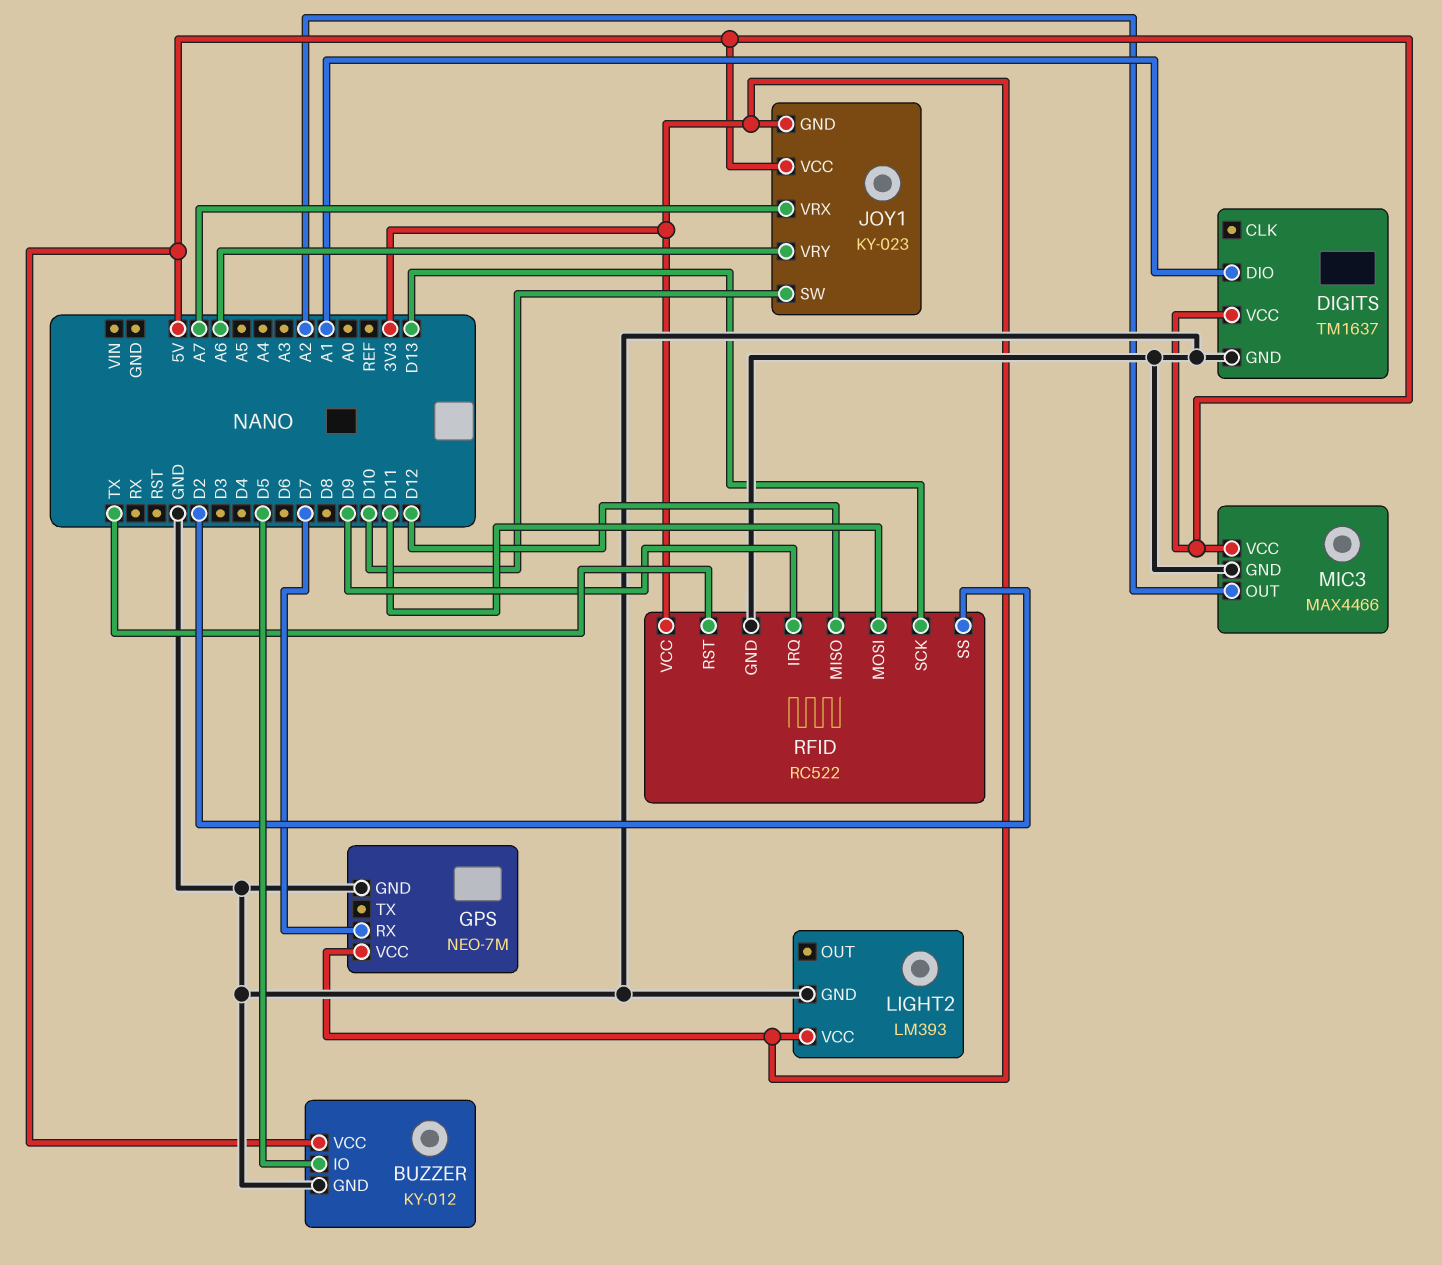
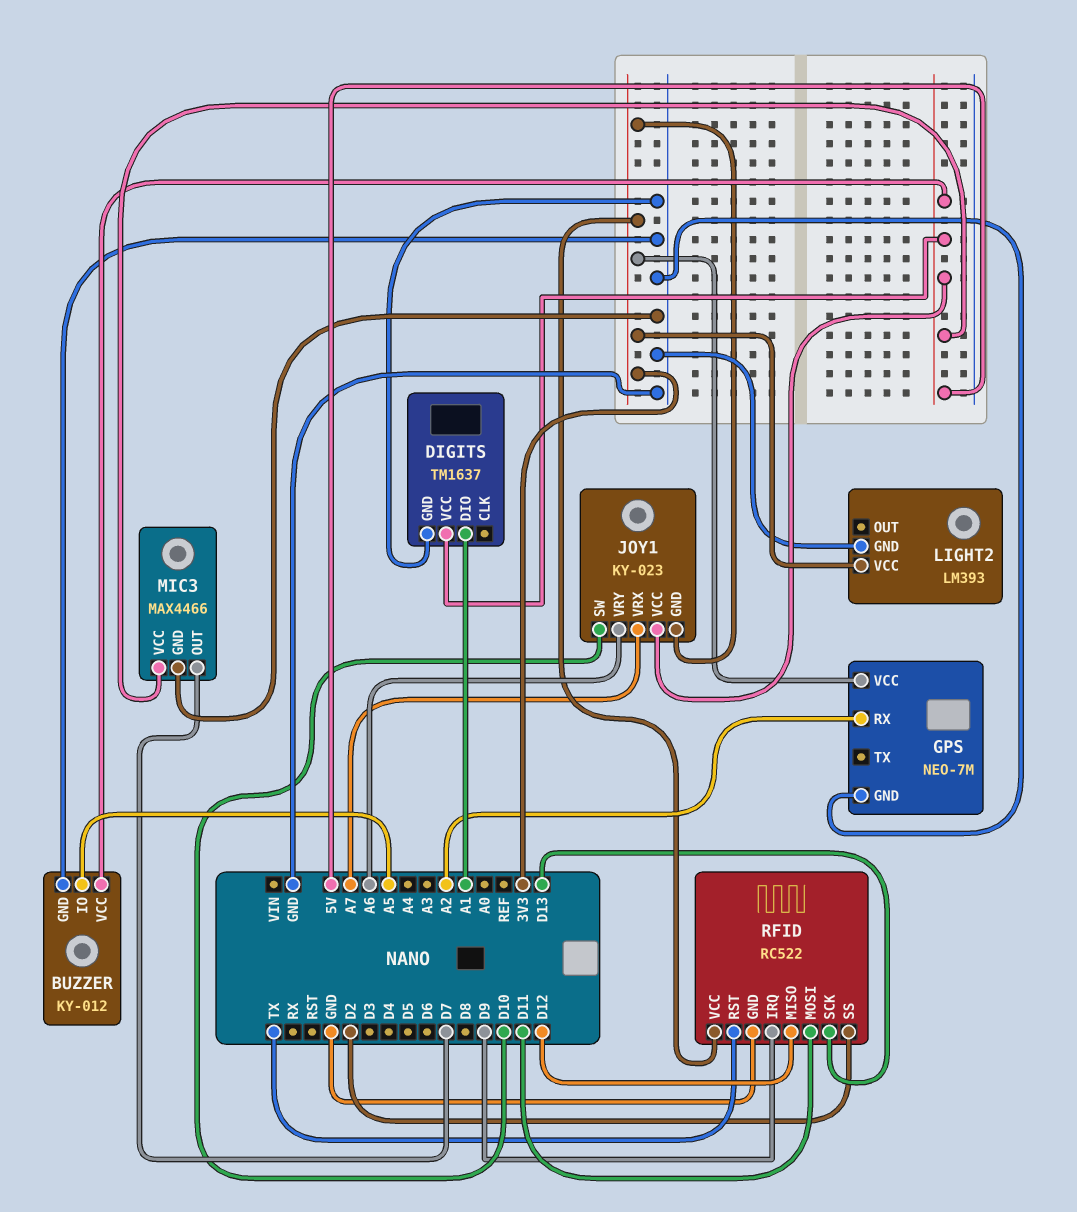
BUZZER pin IO: D5 -> A5
GPS pin RX: D7 -> A2
MIC3 pin OUT: A2 -> D7

